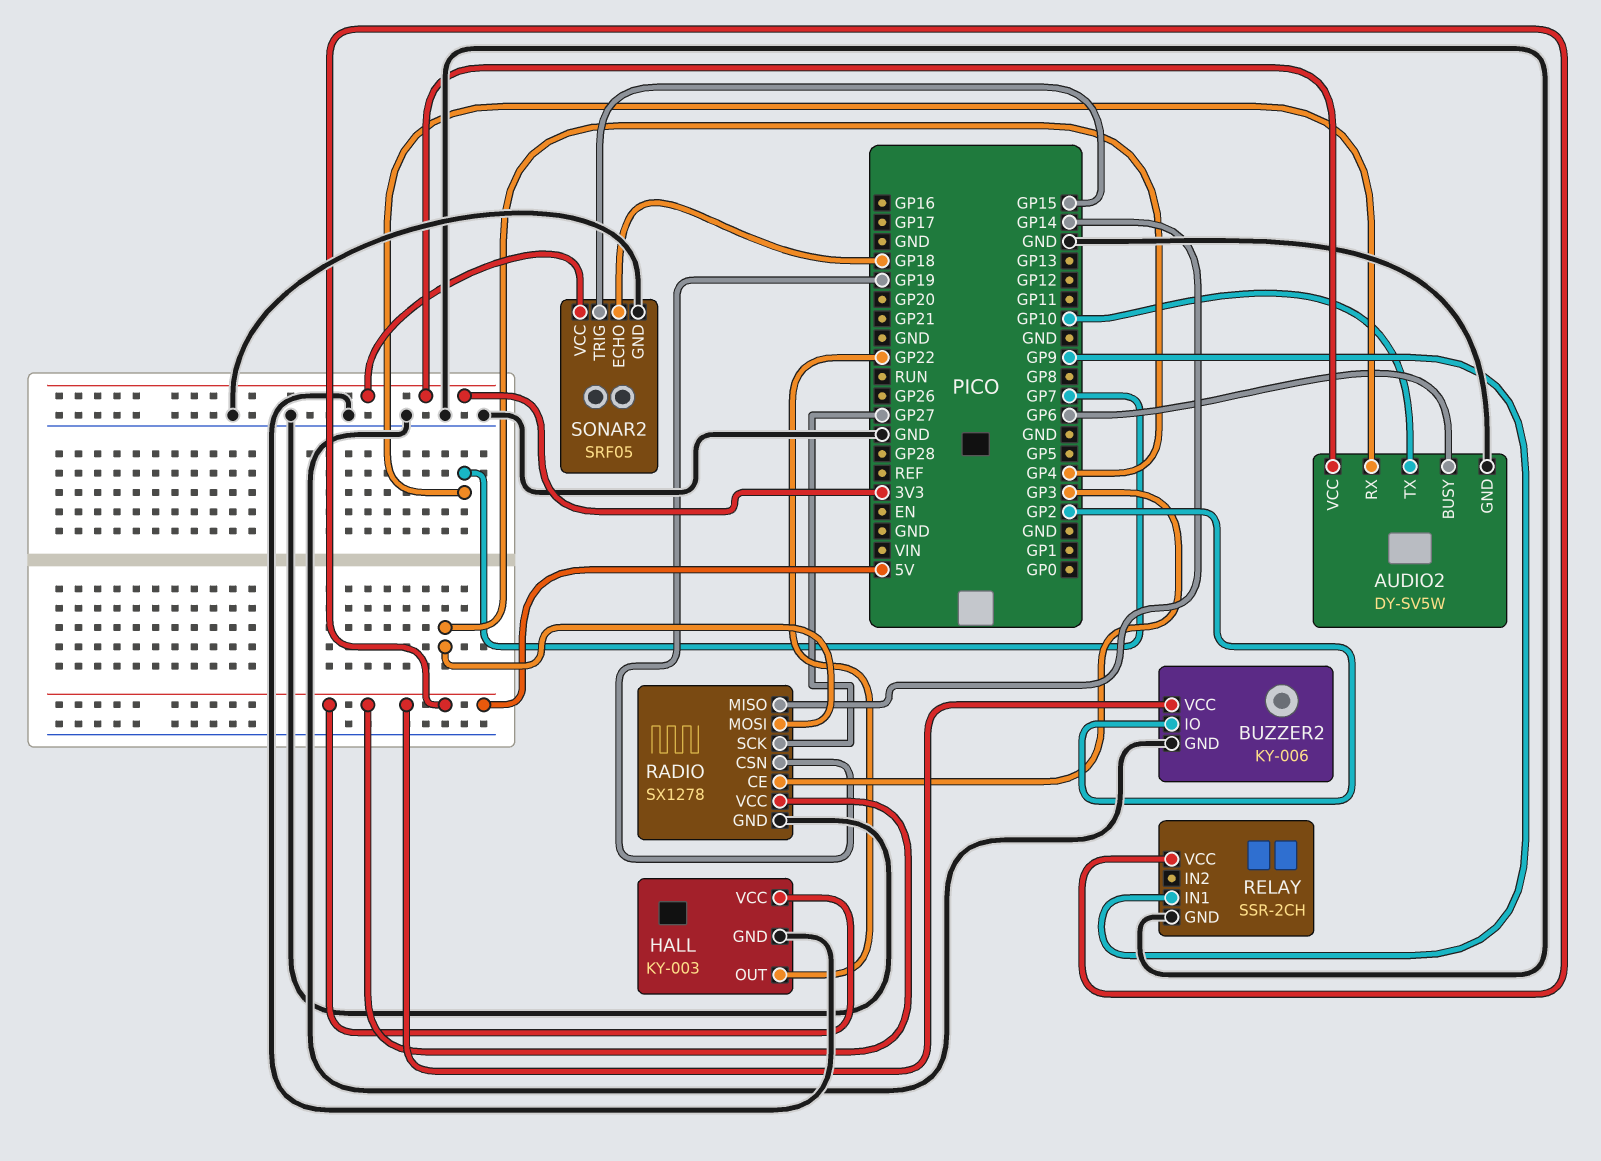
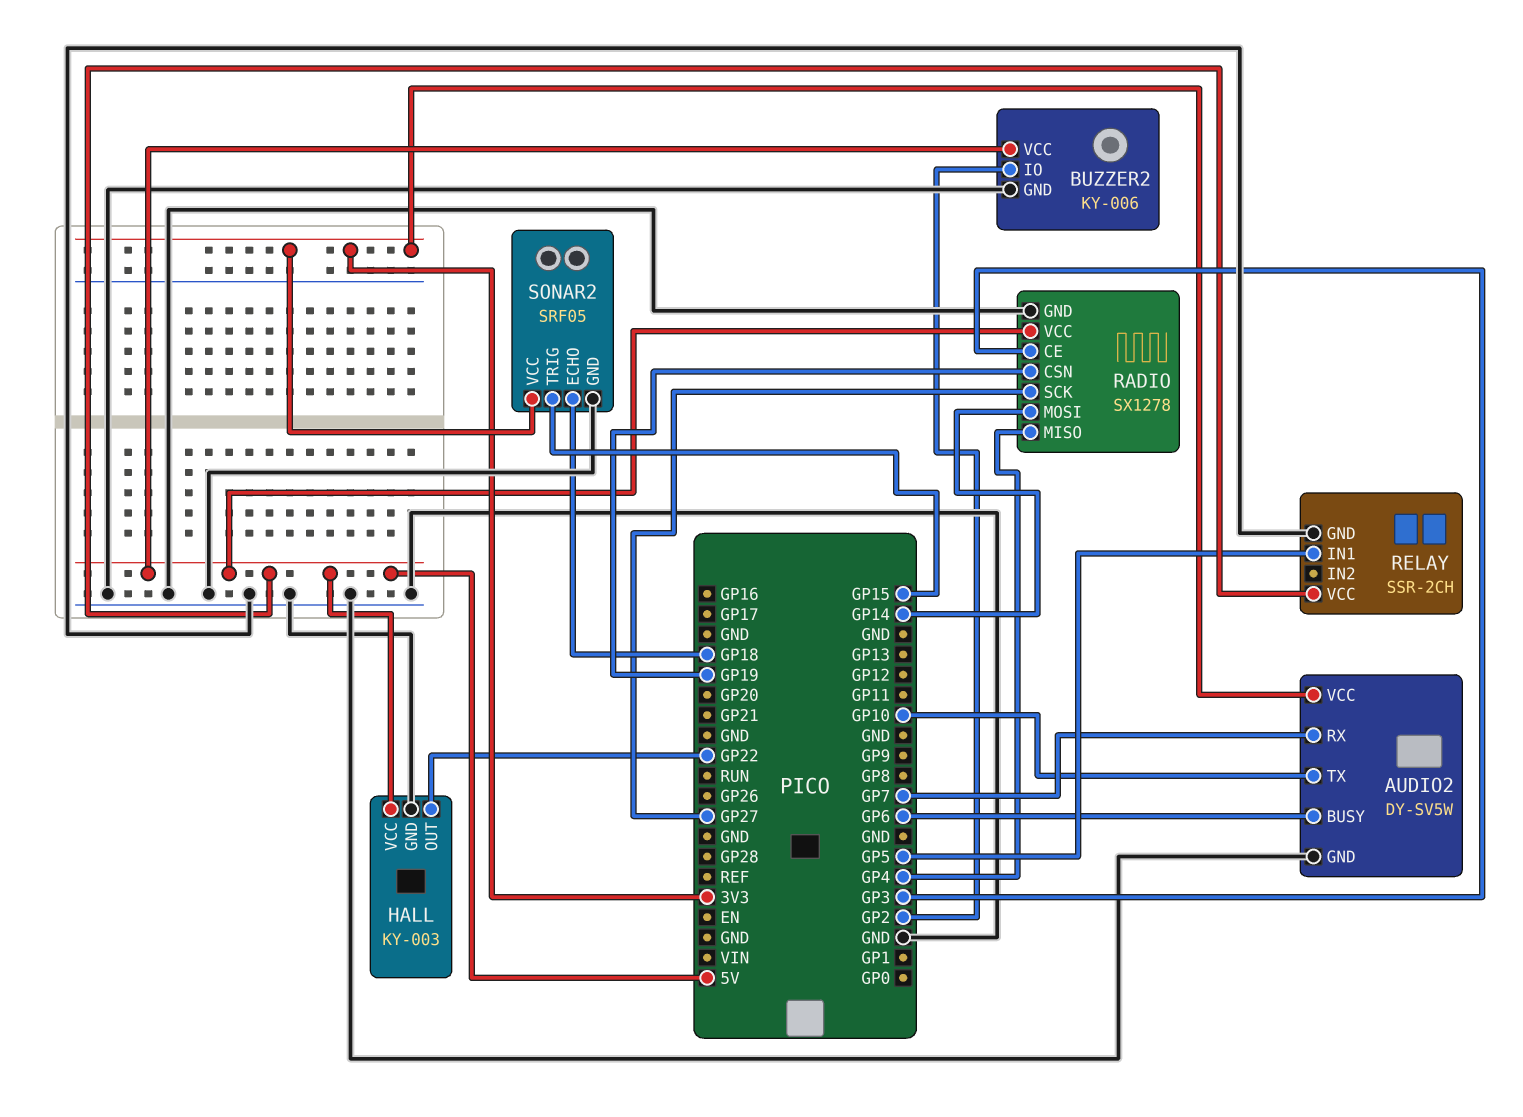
RADIO pin MISO: GP14 -> GP4
RADIO pin MOSI: GP4 -> GP14
RELAY pin IN1: GP9 -> GP5

